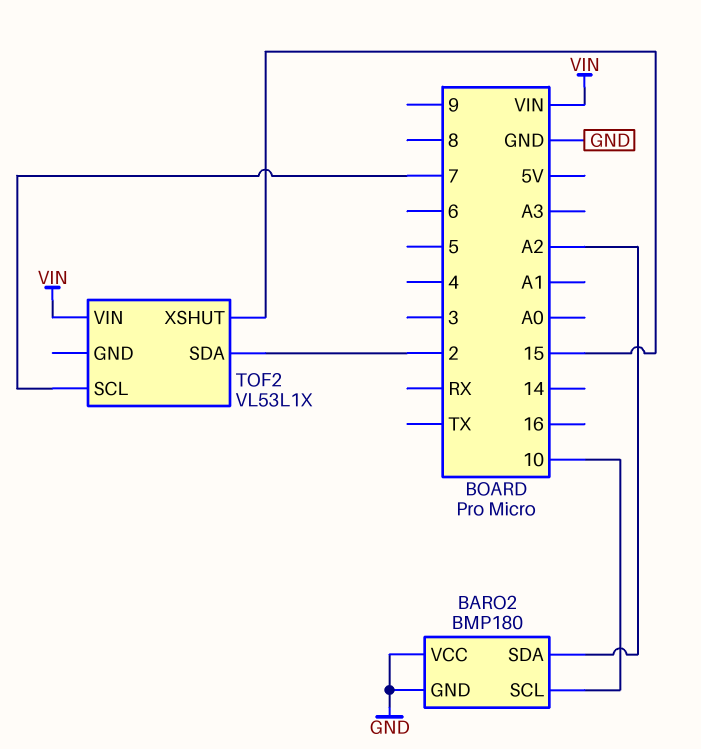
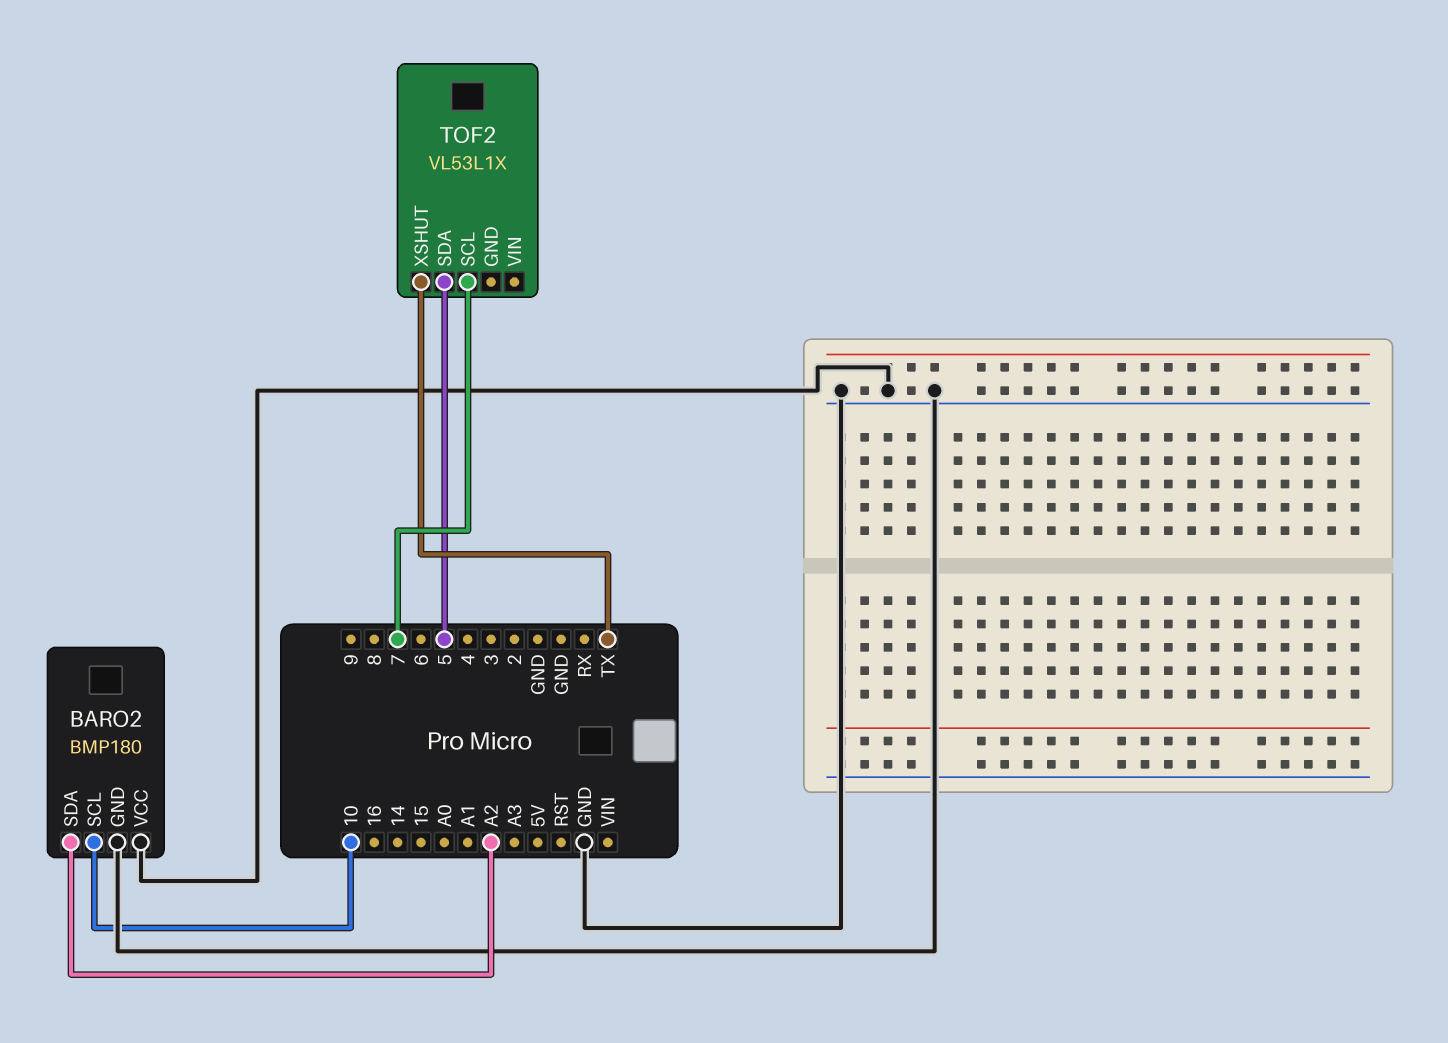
TOF2 pin SDA: 2 -> 5
TOF2 pin VIN: VIN -> none
TOF2 pin XSHUT: 15 -> TX

